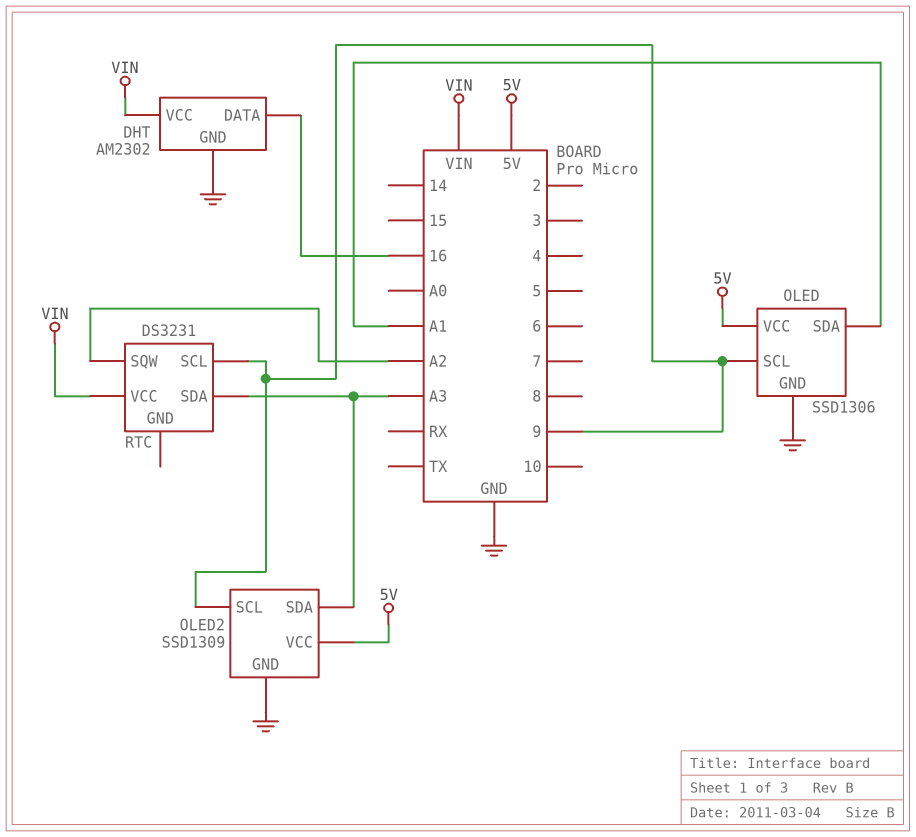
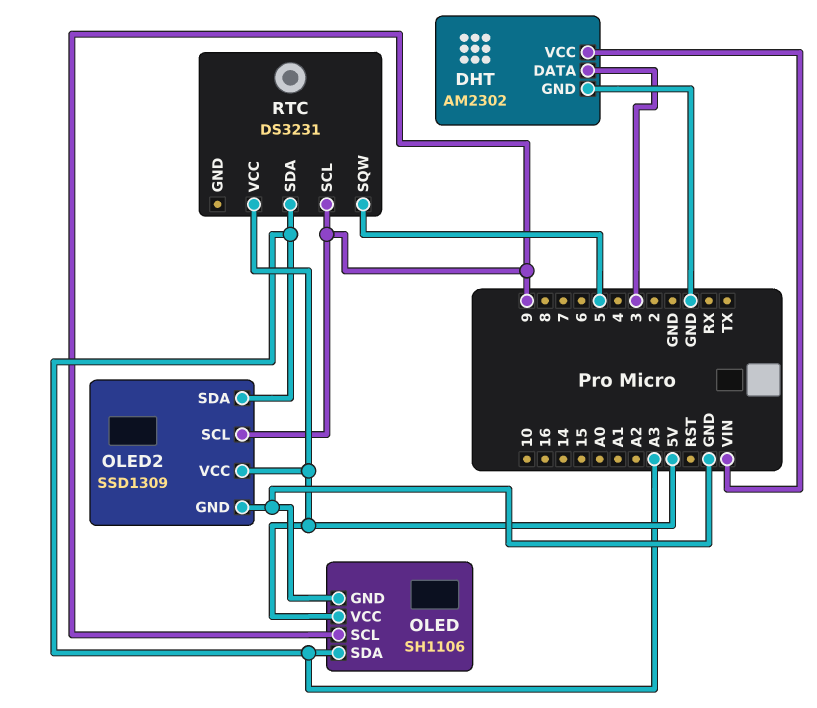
DHT pin DATA: 16 -> 3
OLED: SSD1306 -> SH1106
OLED pin SDA: A1 -> A3
RTC pin SQW: A2 -> 5
RTC pin VCC: VIN -> 5V

